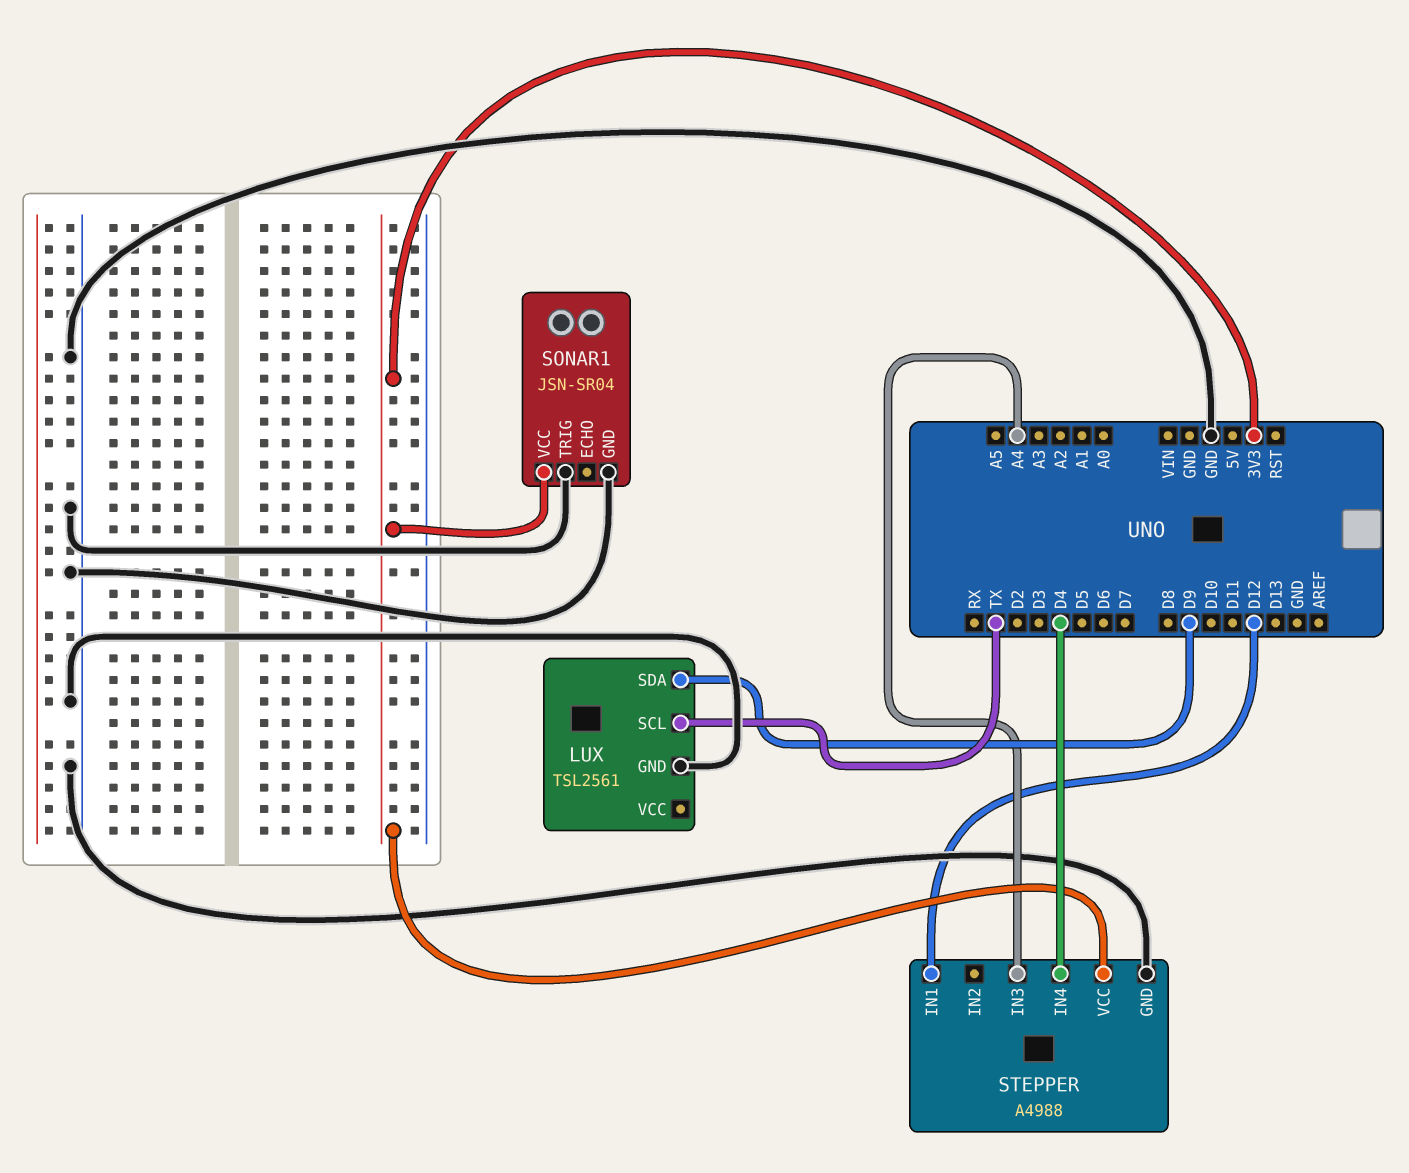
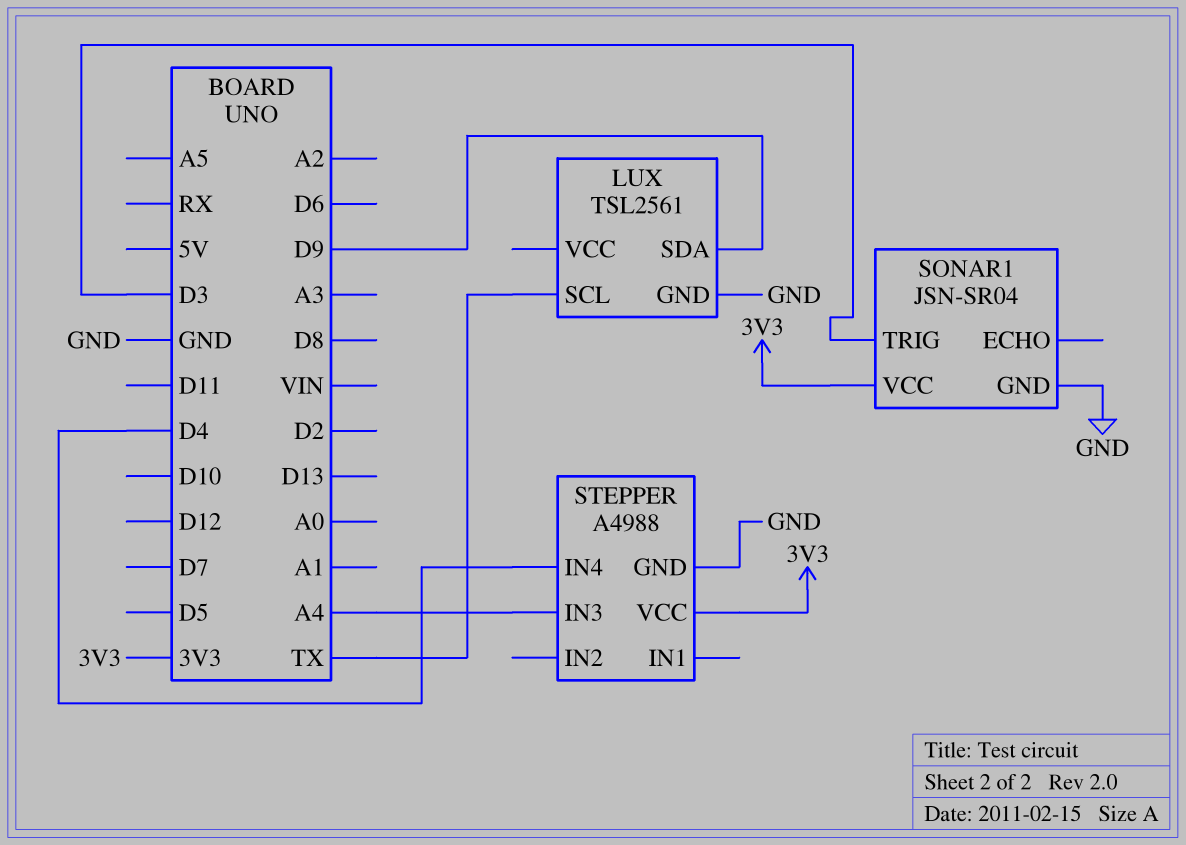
SONAR1 pin TRIG: GND -> D3
STEPPER pin IN1: D12 -> none

